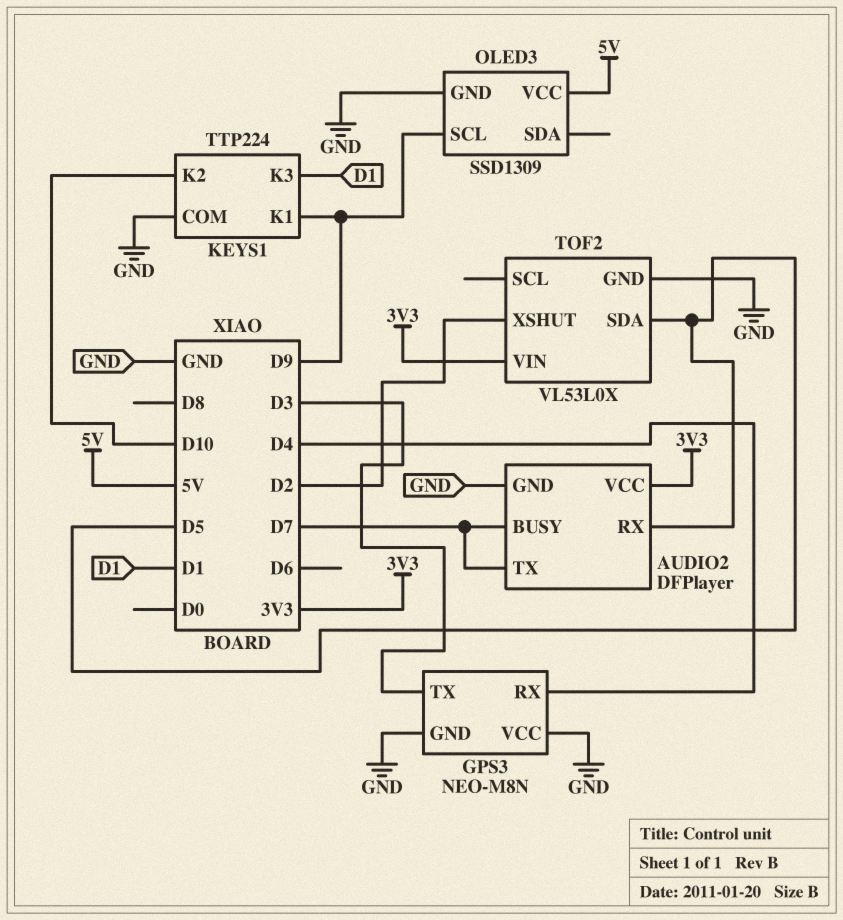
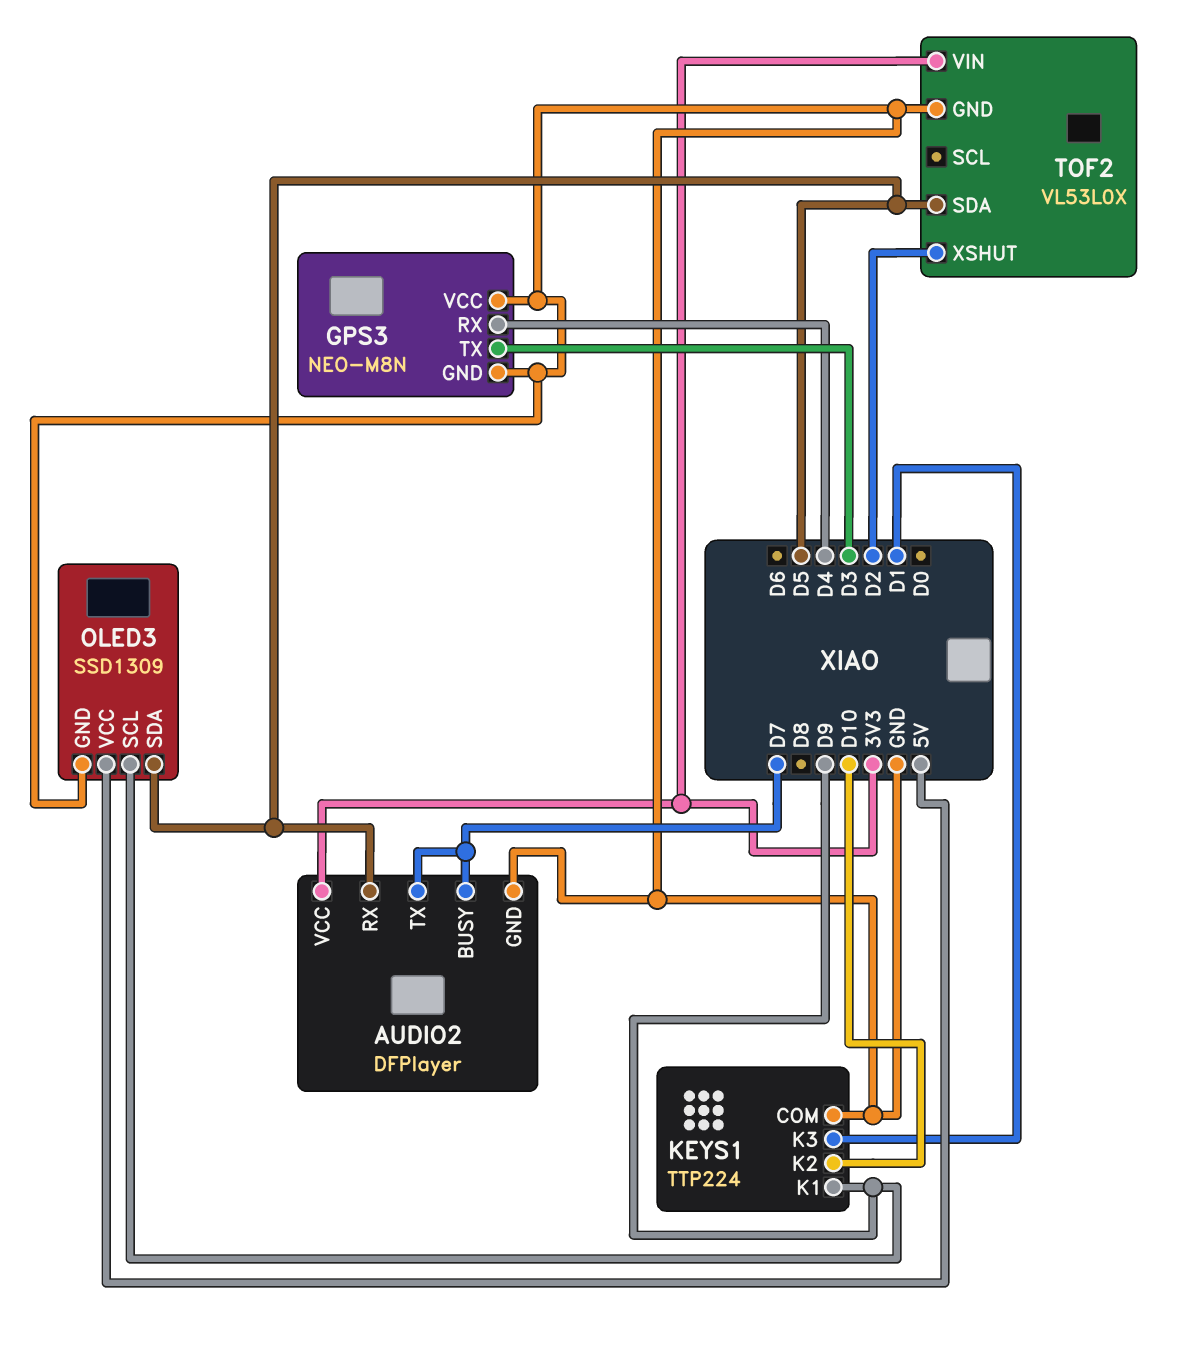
OLED3 pin SDA: none -> D5

